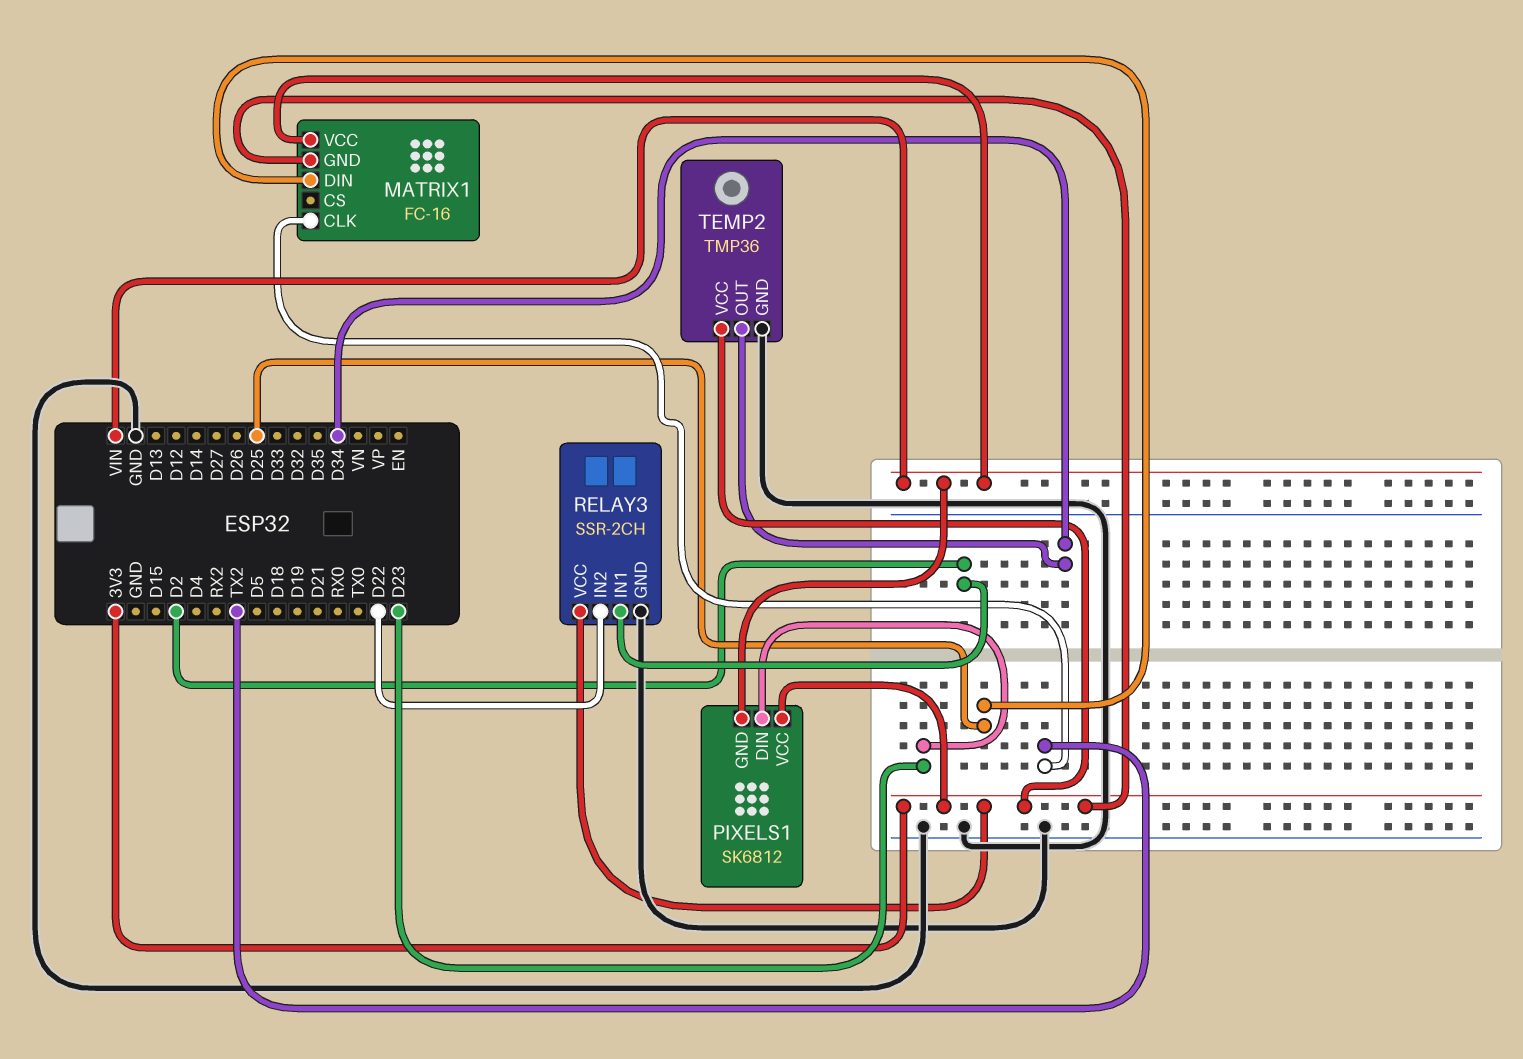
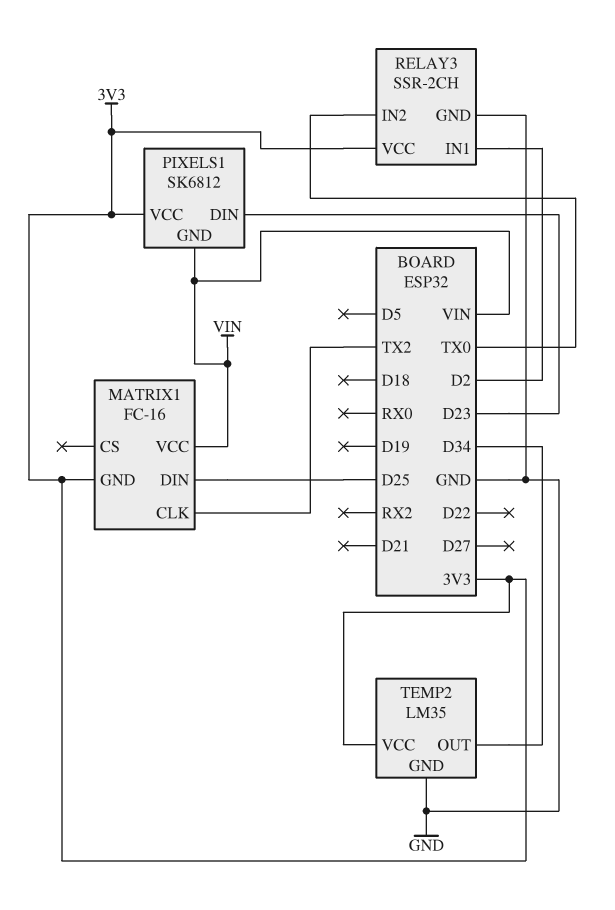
RELAY3 pin IN2: D22 -> TX0
TEMP2: TMP36 -> LM35

